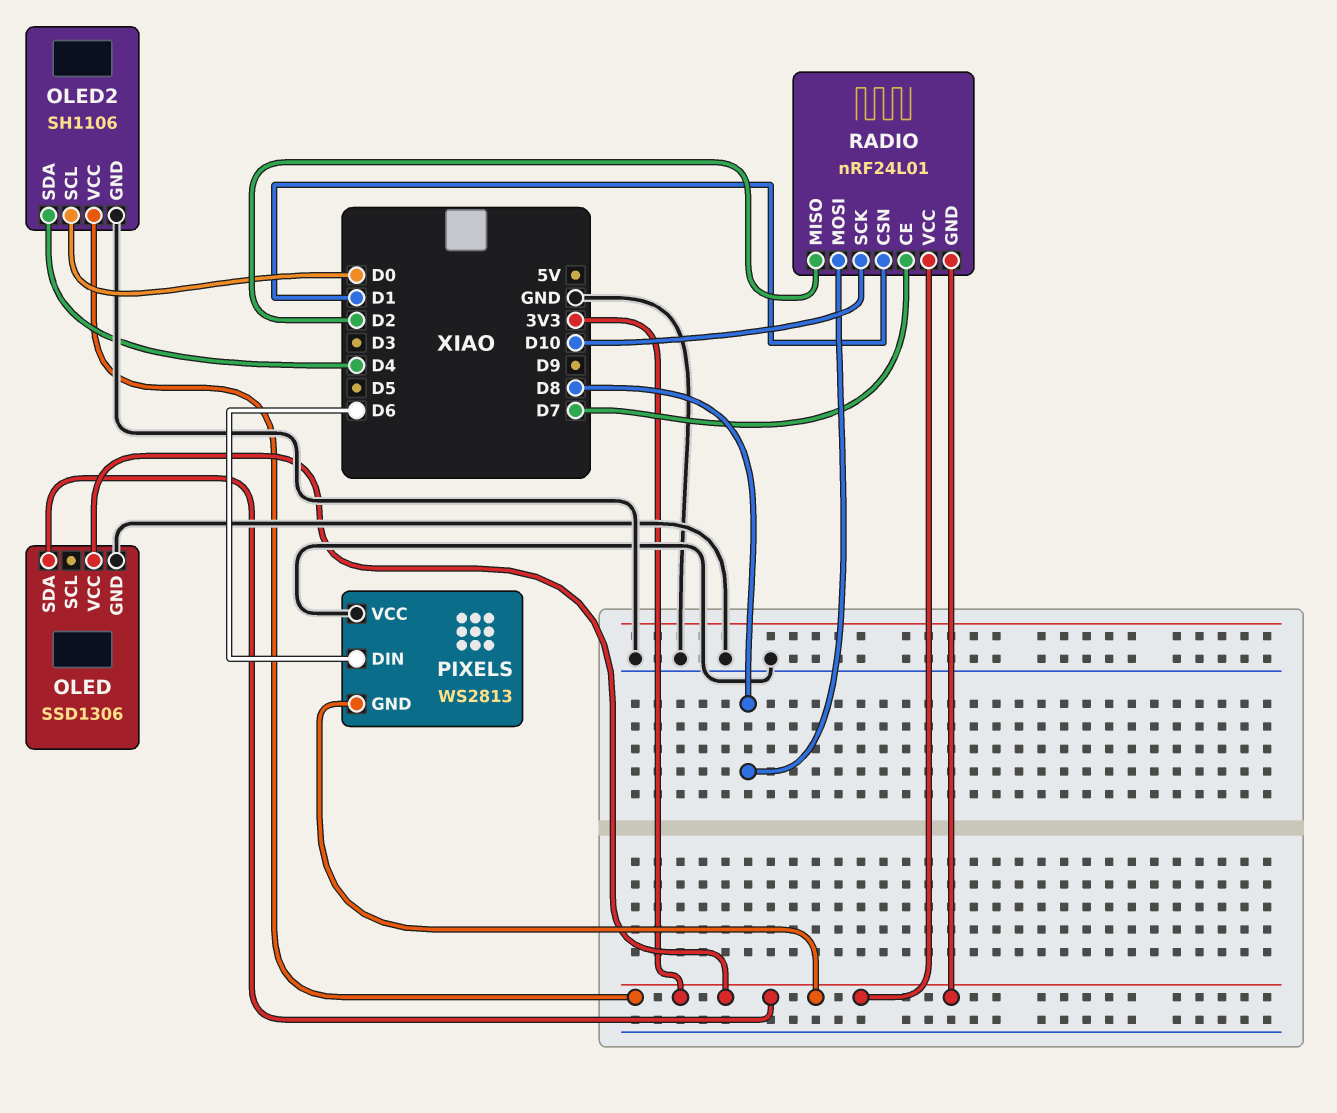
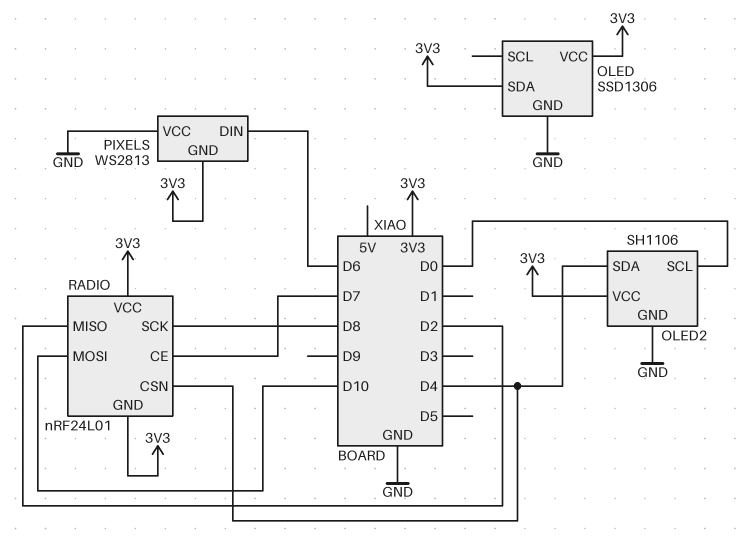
RADIO pin CSN: D1 -> D4
RADIO pin MOSI: D8 -> D10
RADIO pin SCK: D10 -> D8

